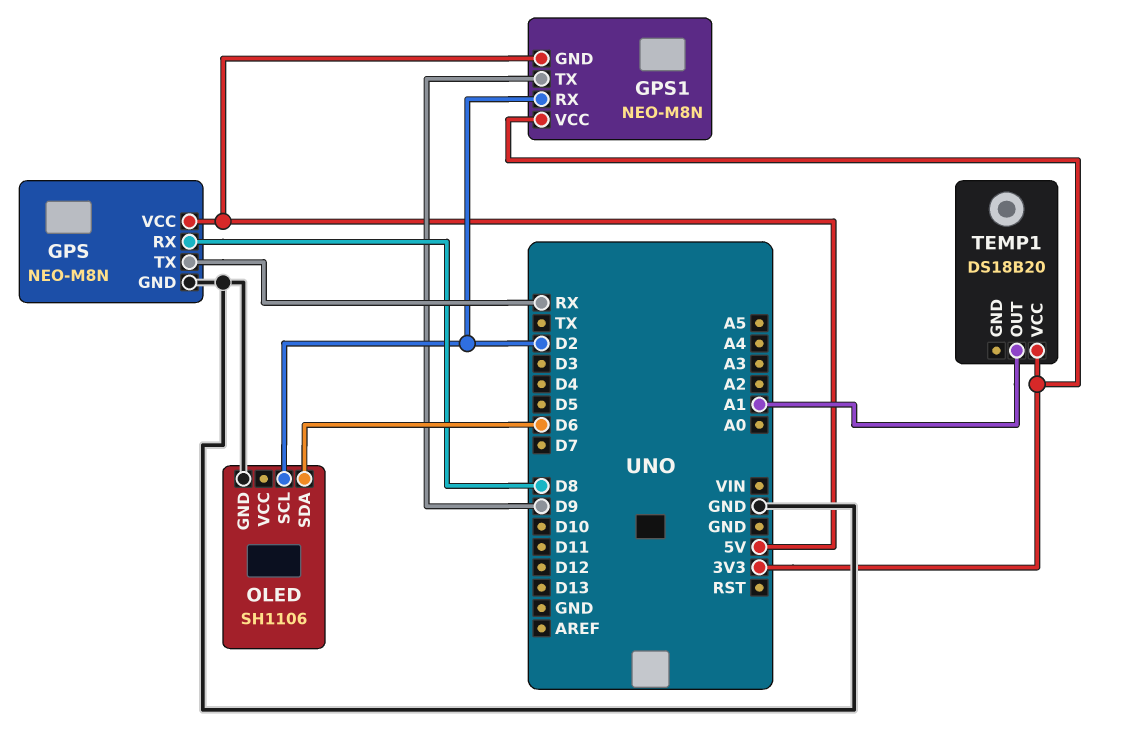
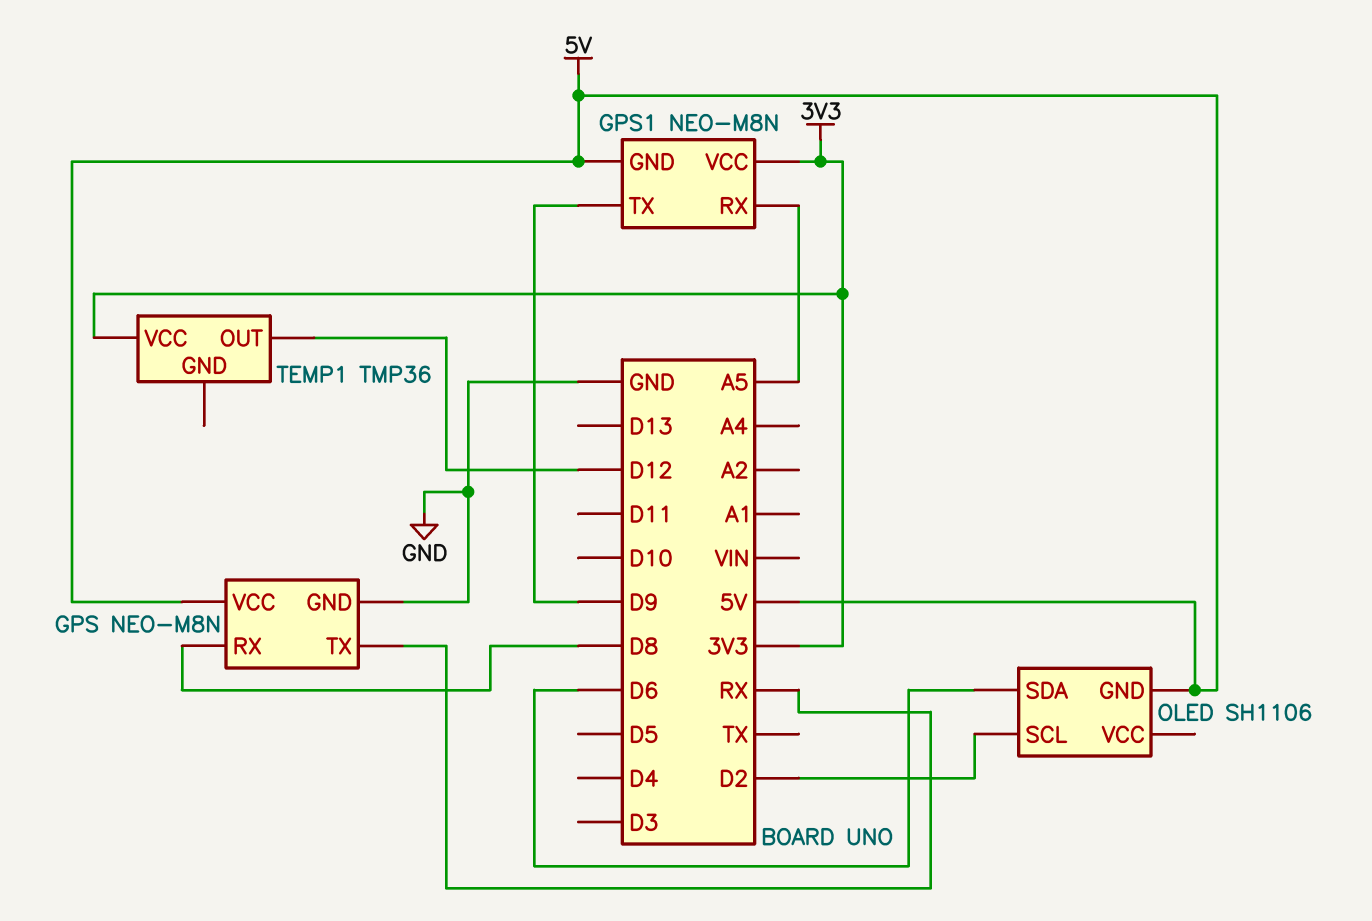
GPS1 pin RX: D2 -> A5
OLED pin GND: GND -> 5V
TEMP1: DS18B20 -> TMP36
TEMP1 pin OUT: A1 -> D12

